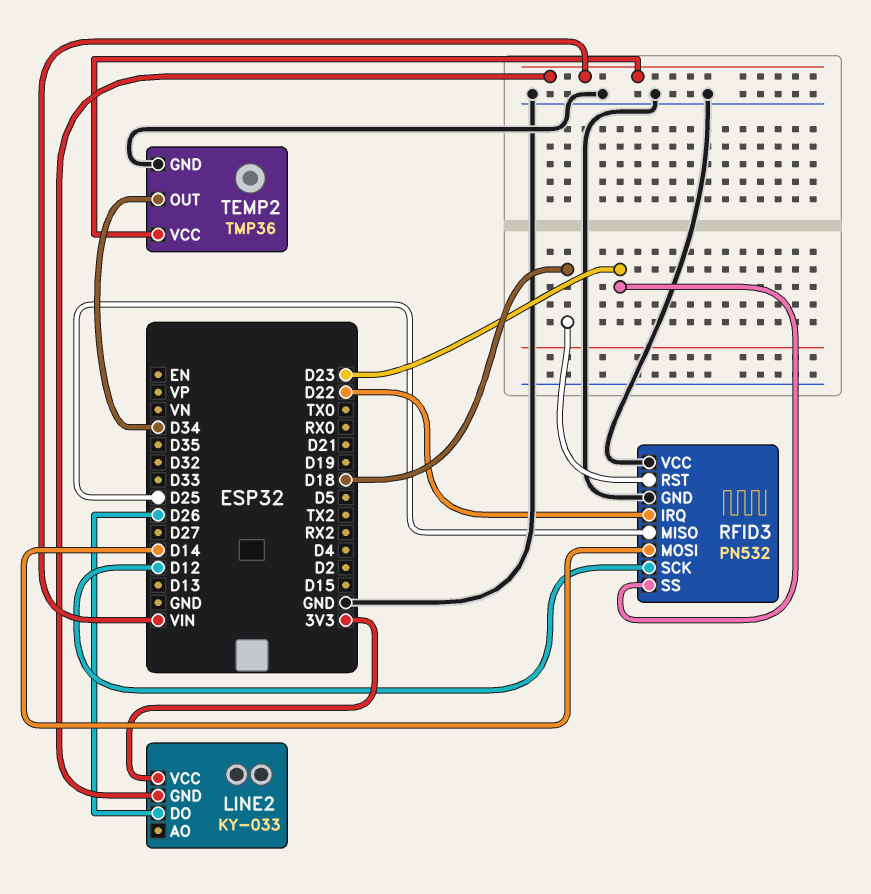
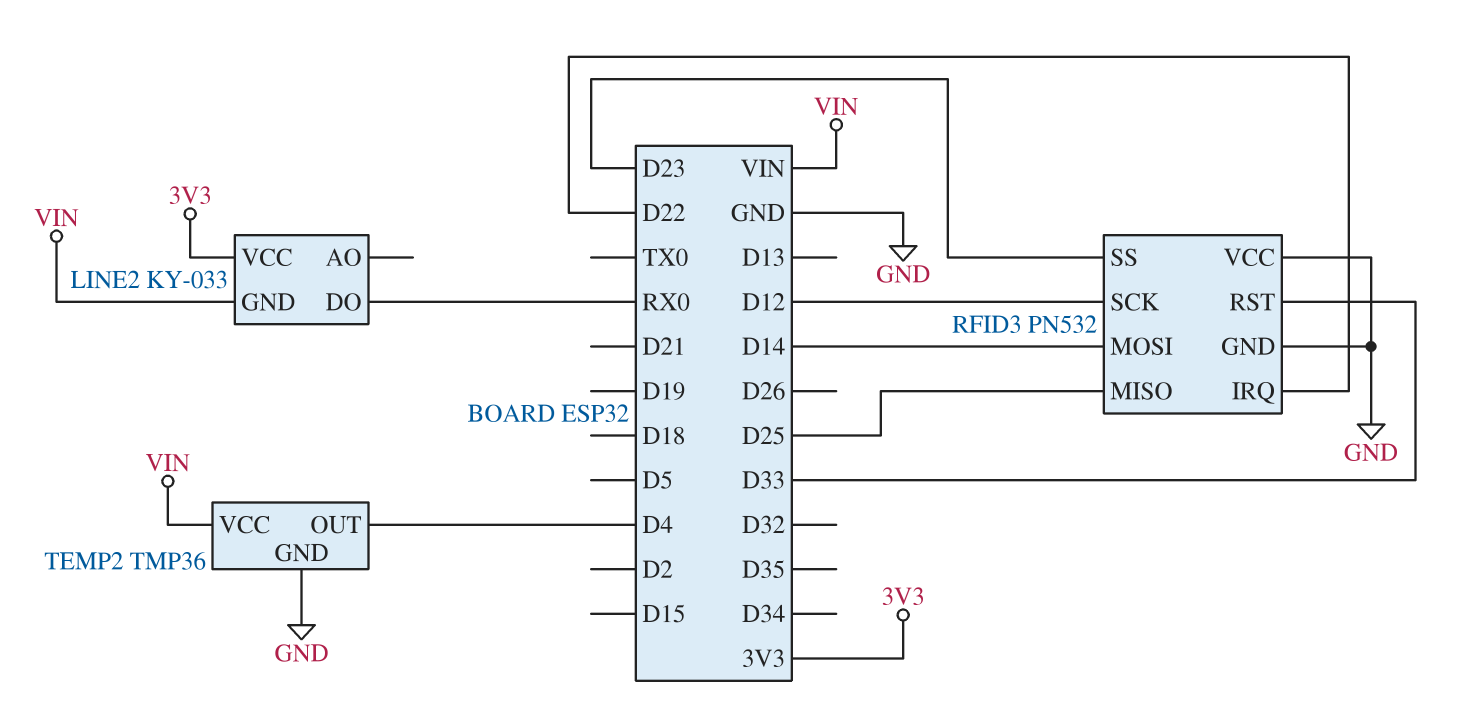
LINE2 pin DO: D26 -> RX0
RFID3 pin RST: D18 -> D33
TEMP2 pin OUT: D34 -> D4

